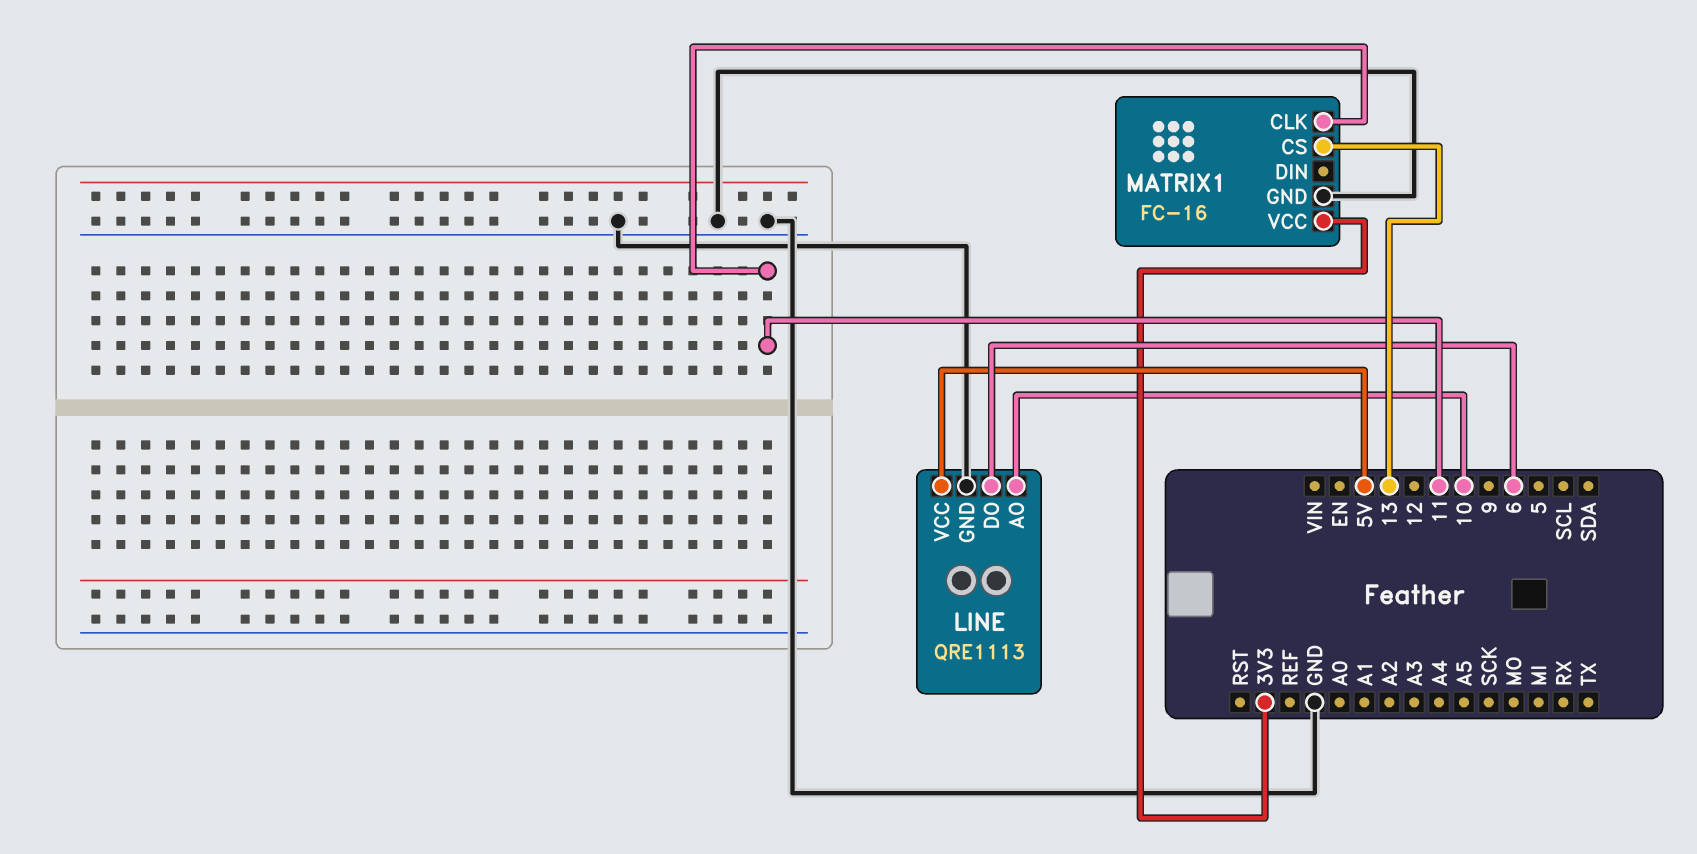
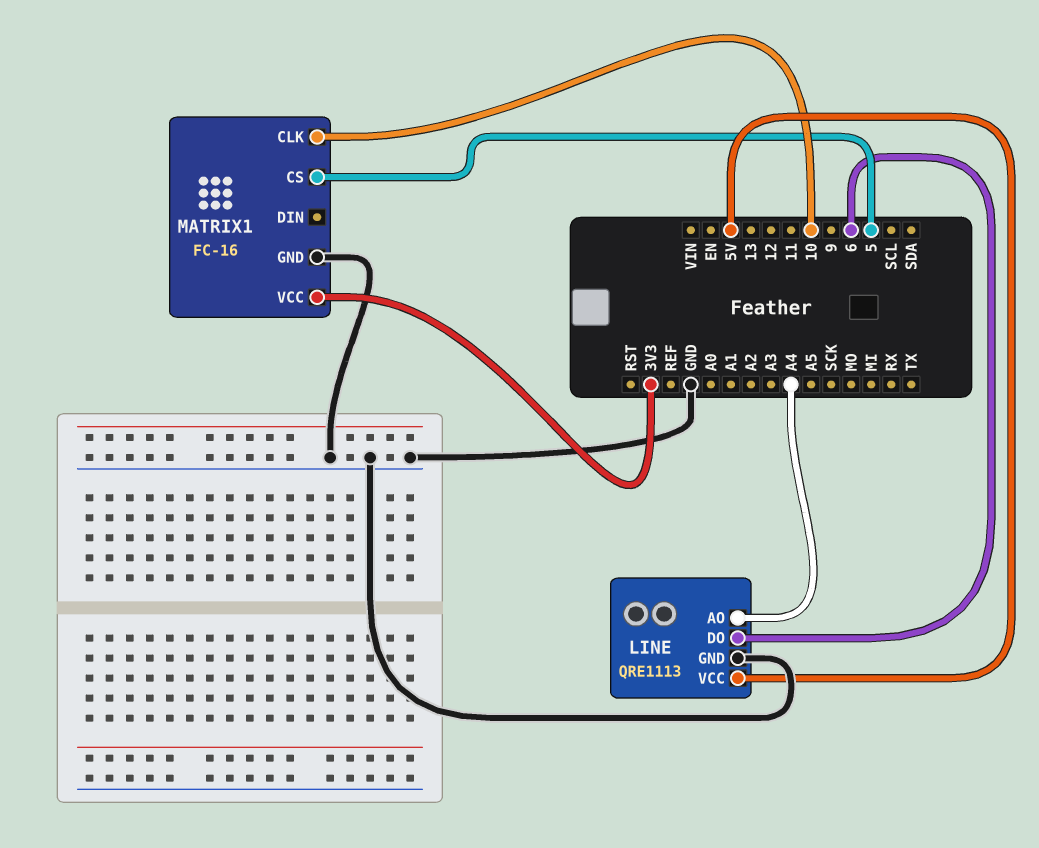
LINE pin AO: 10 -> A4
MATRIX1 pin CLK: 11 -> 10
MATRIX1 pin CS: 13 -> 5

